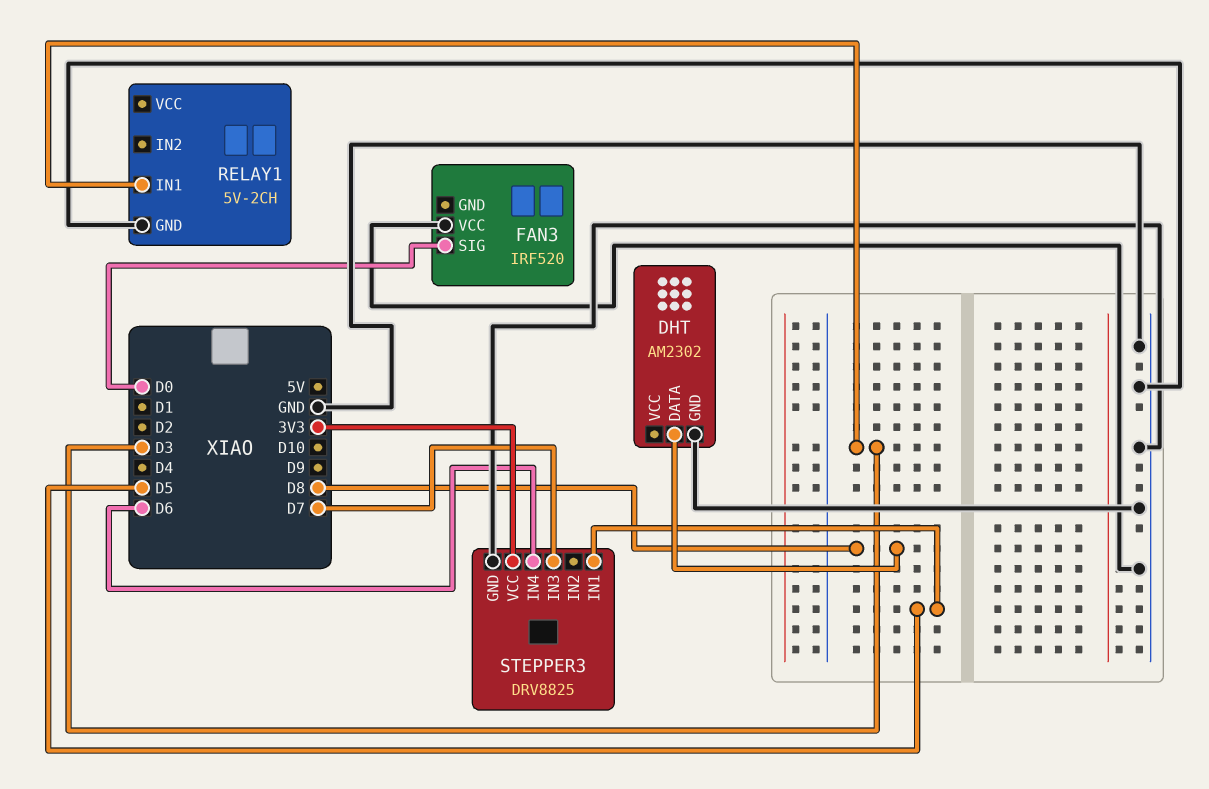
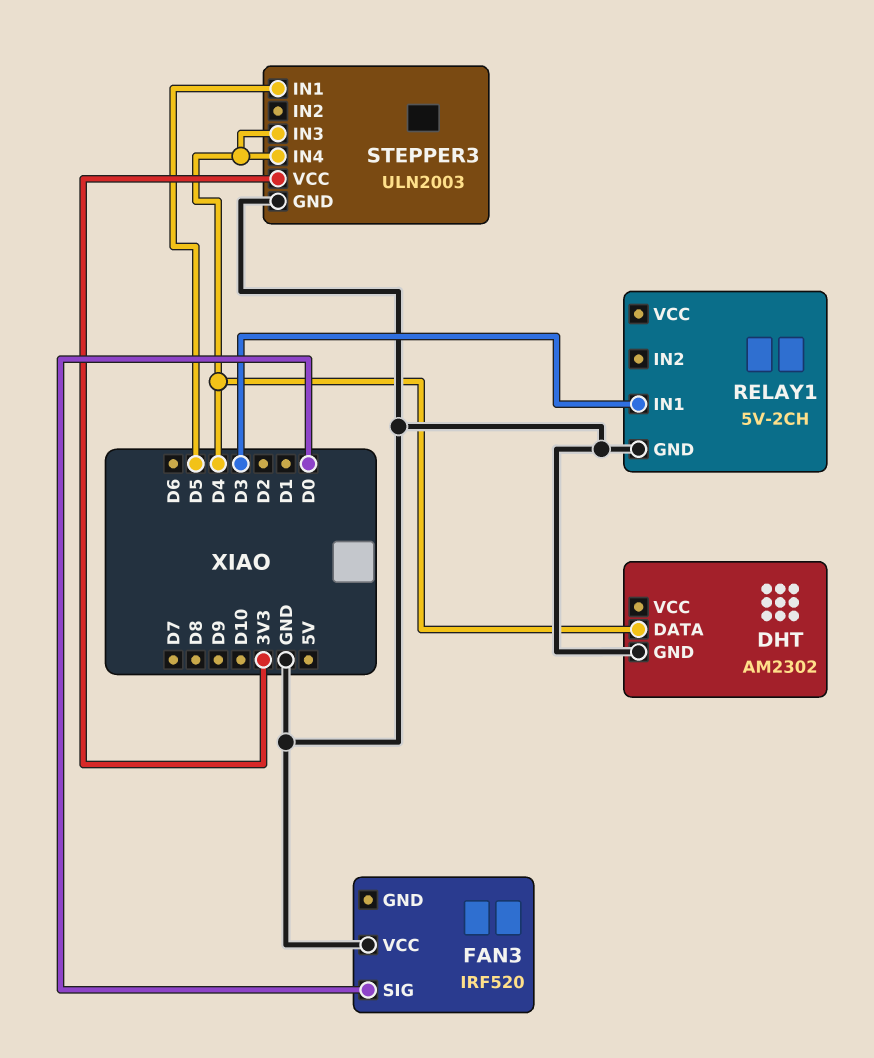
DHT pin DATA: D8 -> D4
STEPPER3: DRV8825 -> ULN2003
STEPPER3 pin IN3: D7 -> D4
STEPPER3 pin IN4: D6 -> D4

